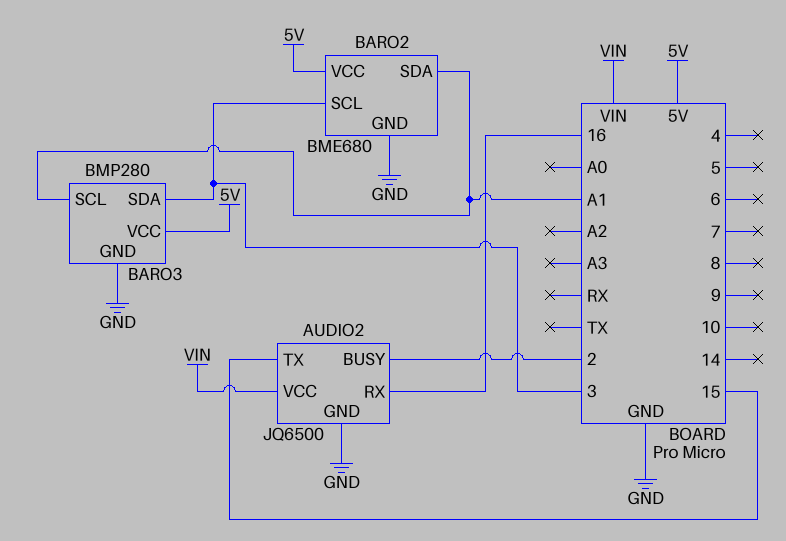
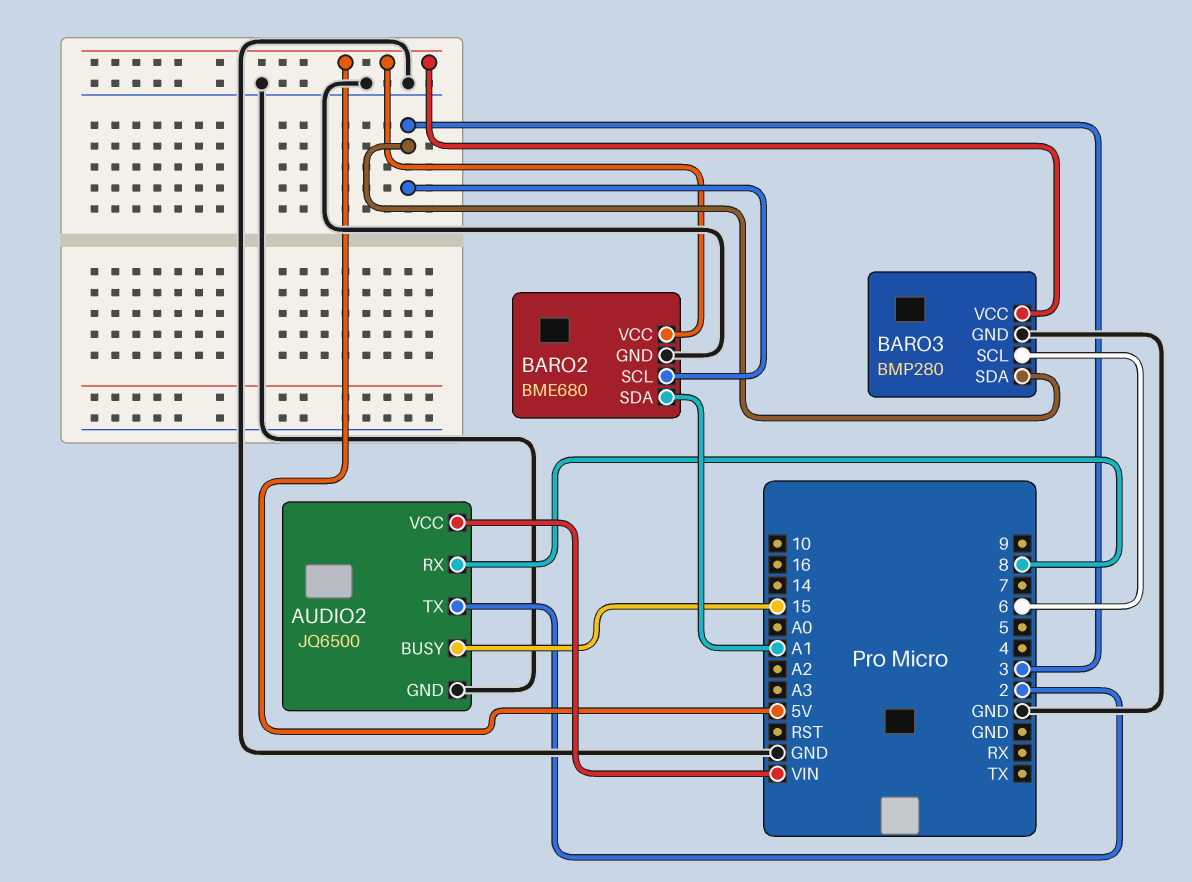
AUDIO2 pin BUSY: 2 -> 15
AUDIO2 pin RX: 16 -> 8
AUDIO2 pin TX: 15 -> 2
BARO3 pin SCL: A1 -> 6

